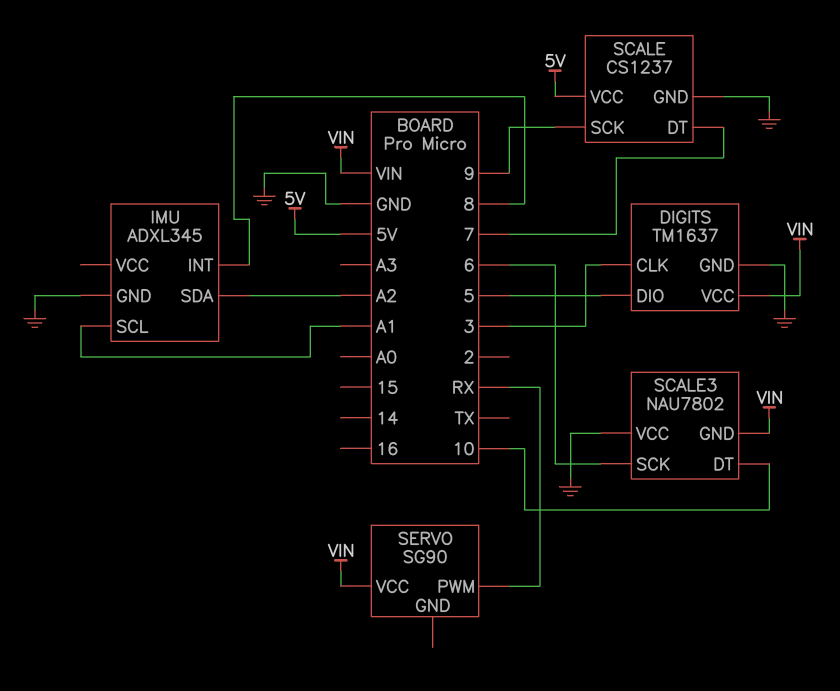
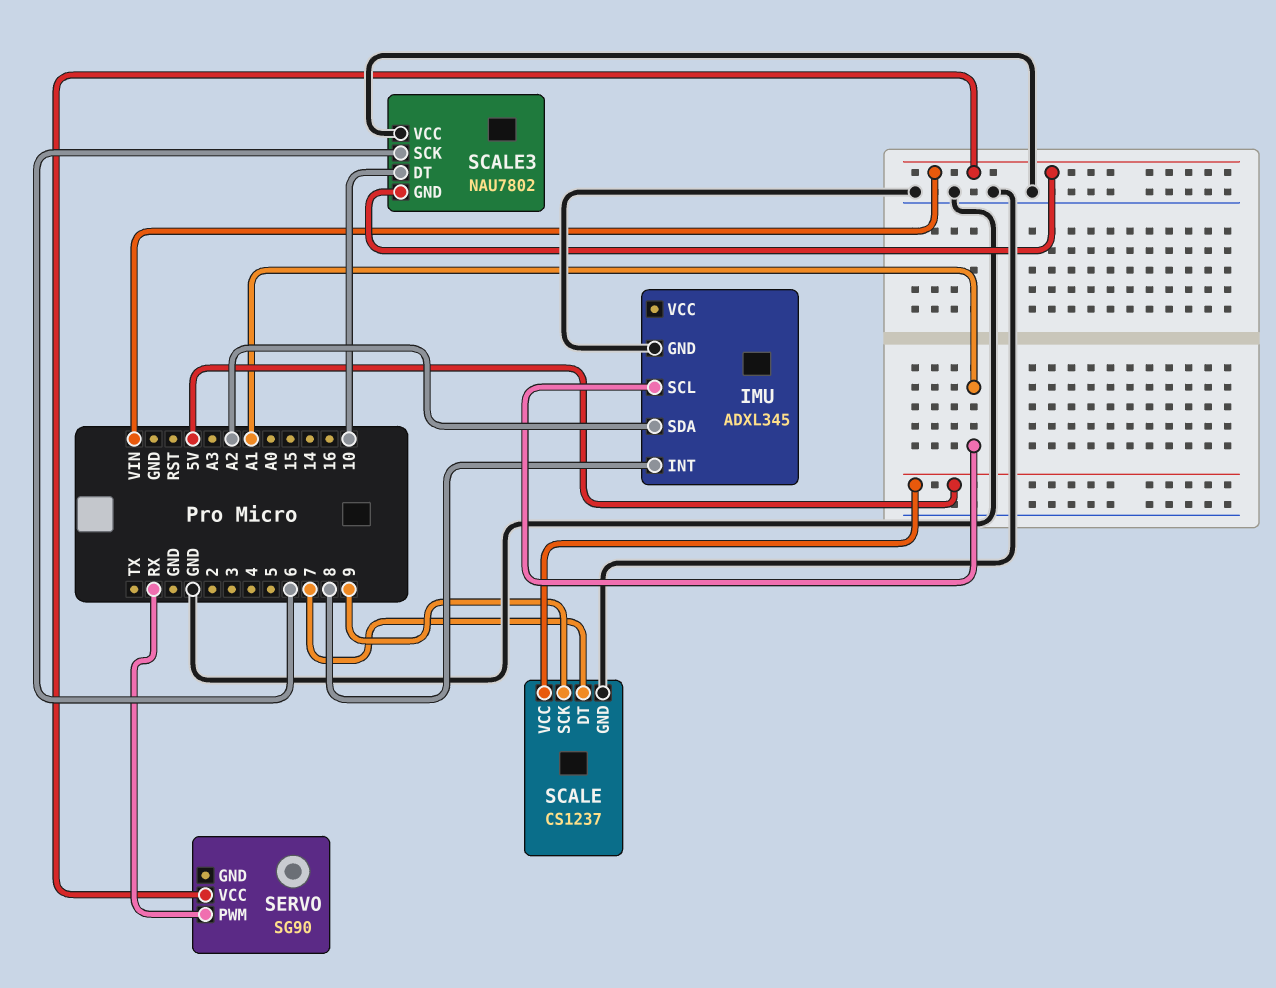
DIGITS: TM1637 -> none
DIGITS pin CLK: 3 -> none
DIGITS pin DIO: 5 -> none
DIGITS pin GND: GND -> none
DIGITS pin VCC: VIN -> none

